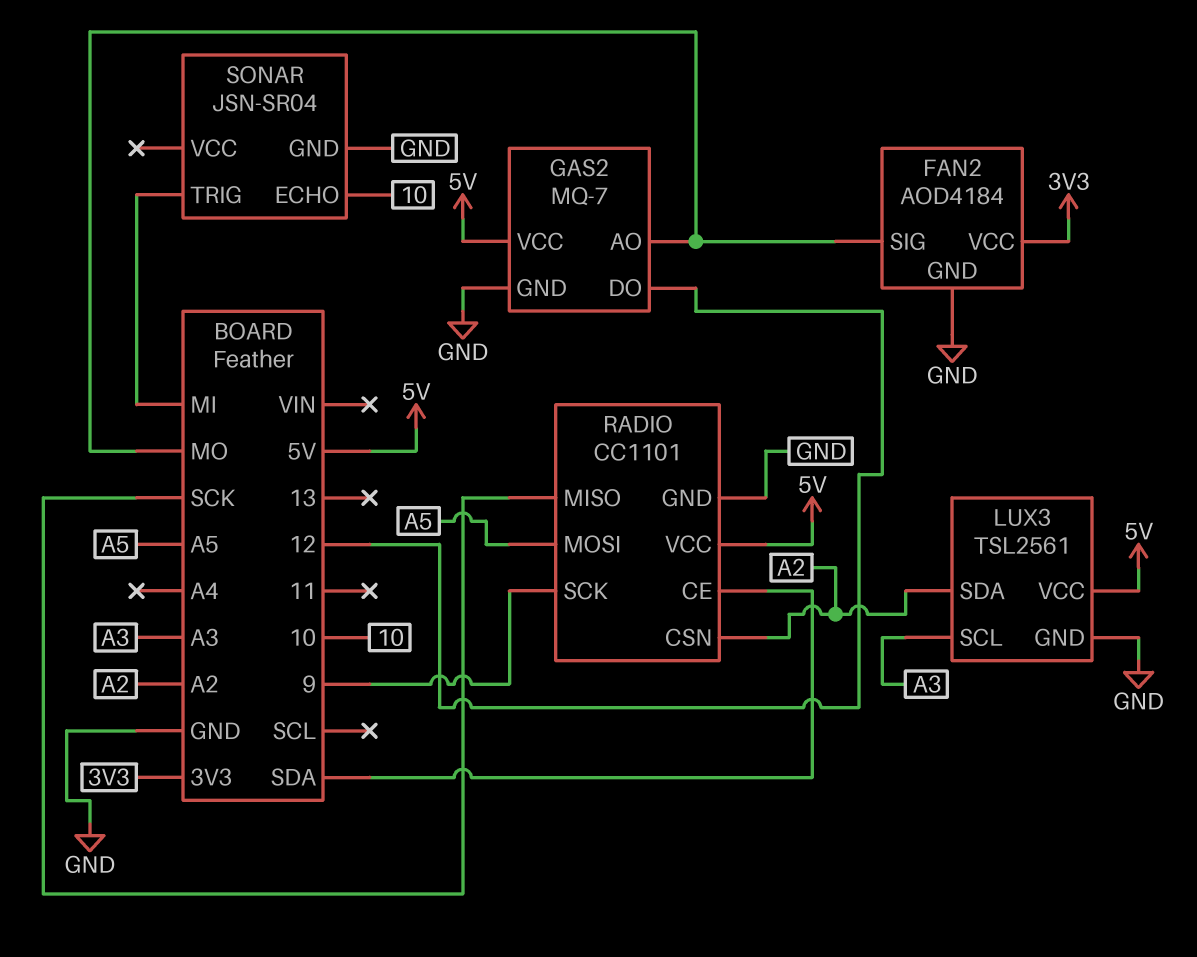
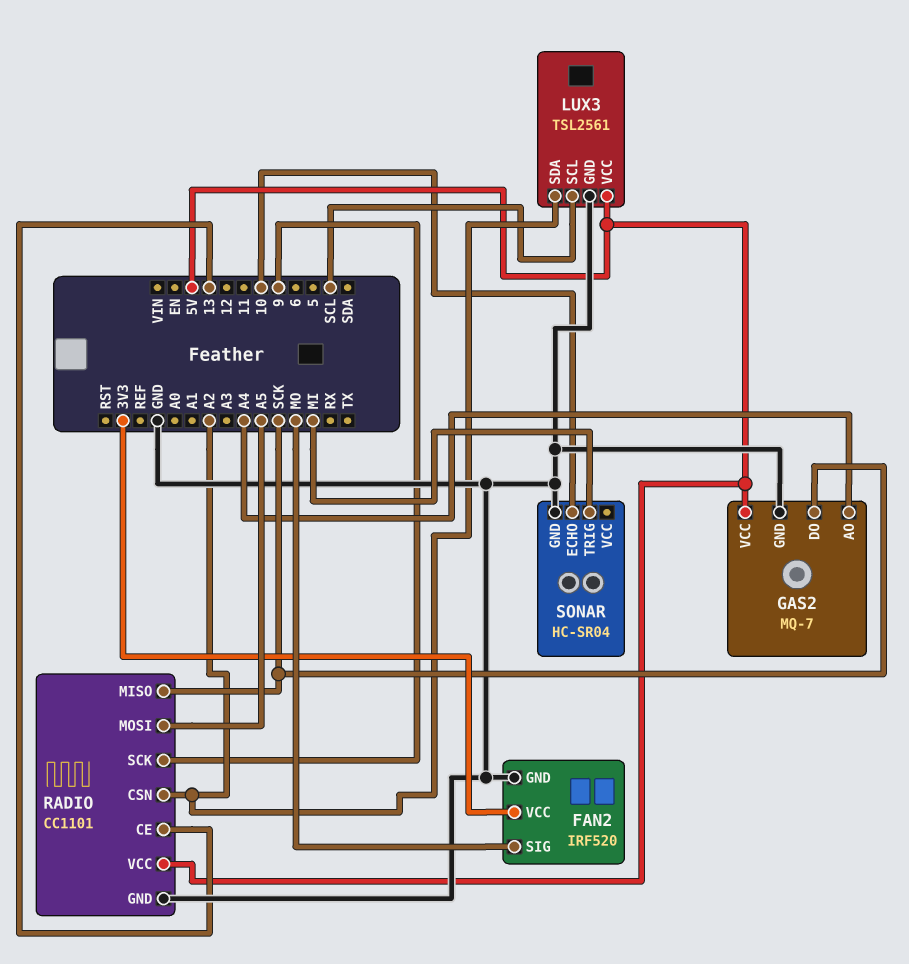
FAN2: AOD4184 -> IRF520
GAS2 pin AO: MO -> A4
GAS2 pin DO: 12 -> SCK
LUX3 pin SCL: A3 -> SCL
RADIO pin CE: SDA -> 13
SONAR: JSN-SR04 -> HC-SR04

